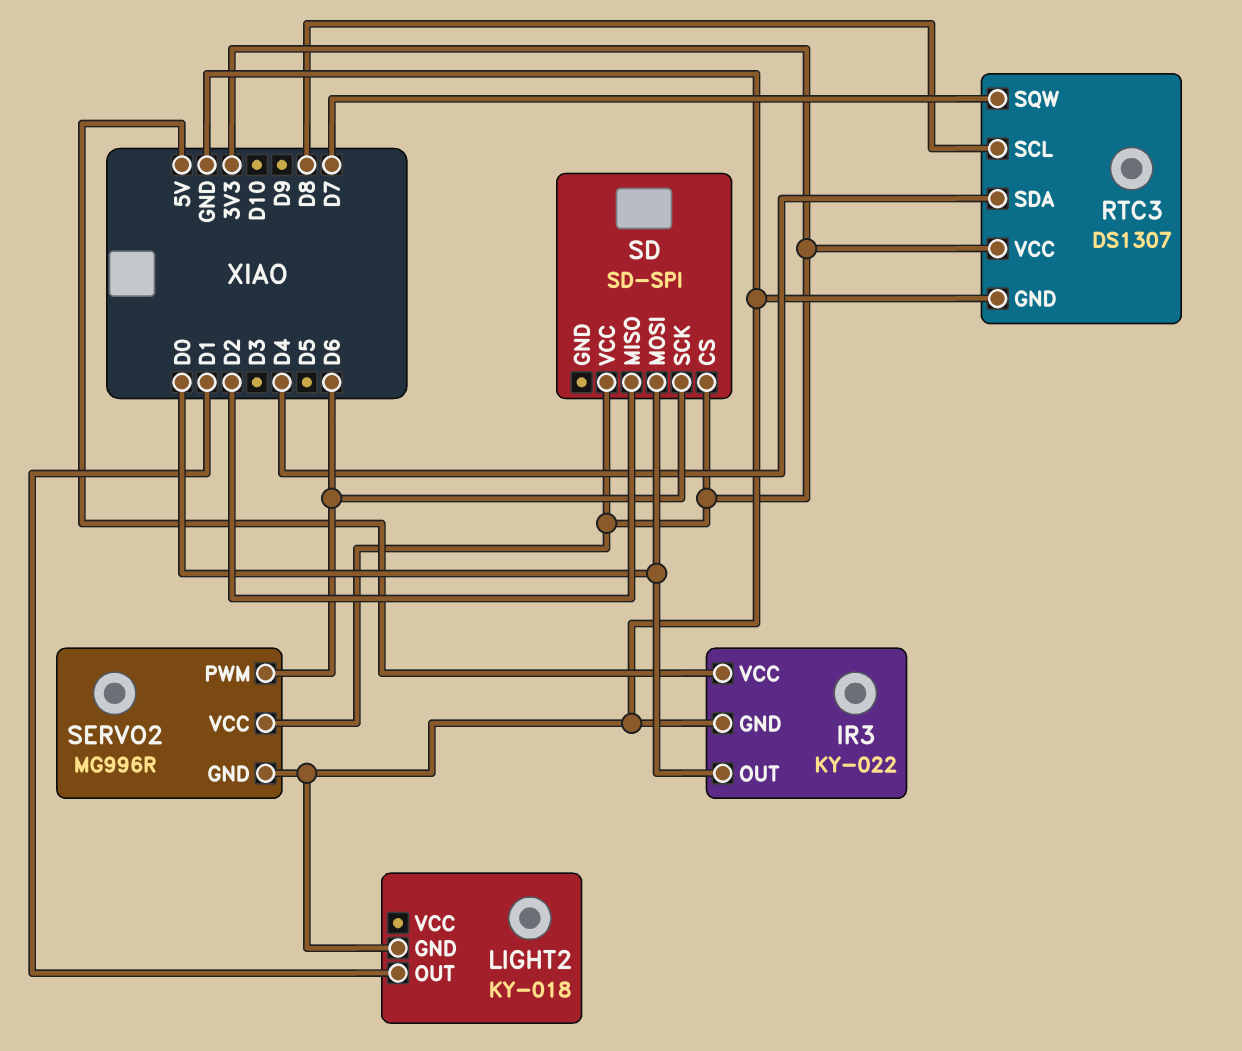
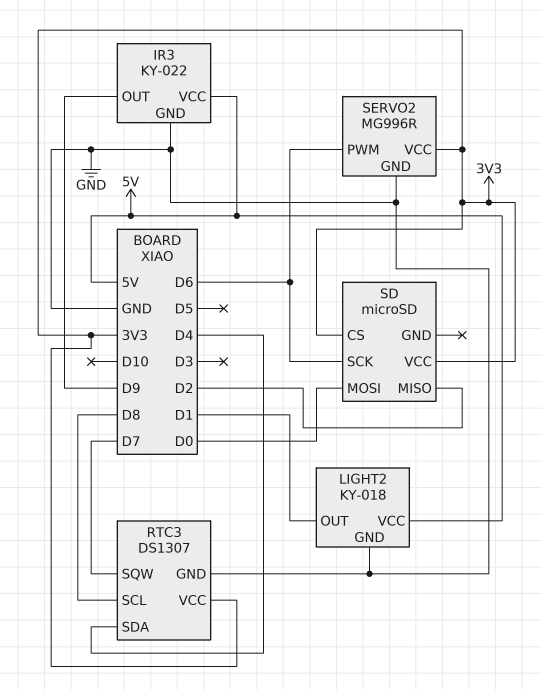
IR3 pin OUT: D0 -> D9
LIGHT2 pin VCC: none -> 5V
SD: SD-SPI -> microSD

